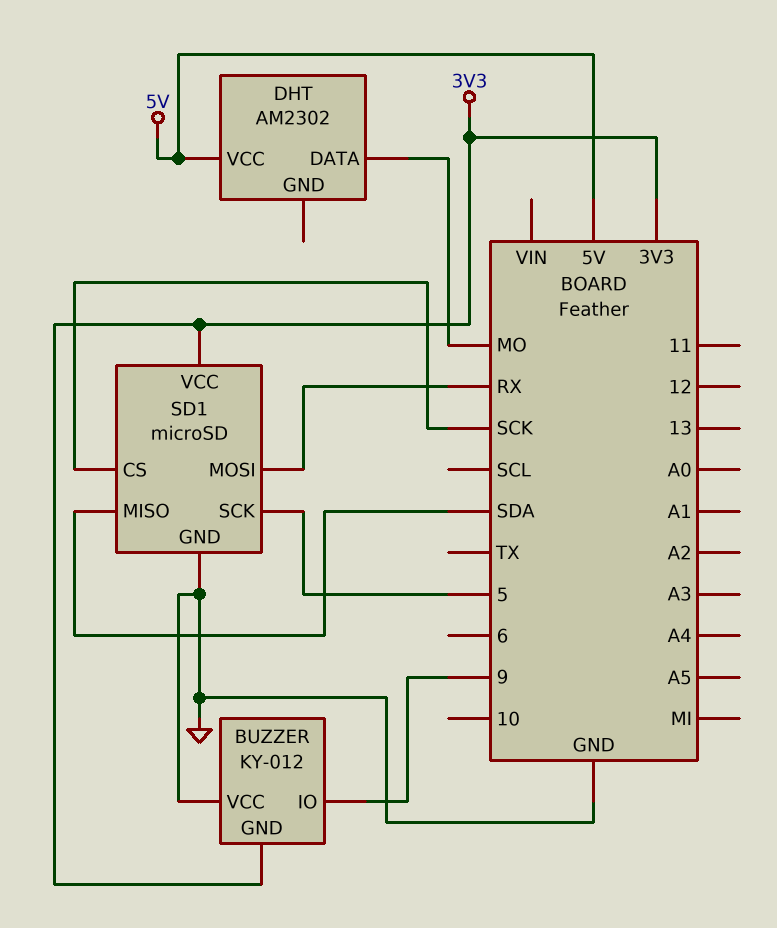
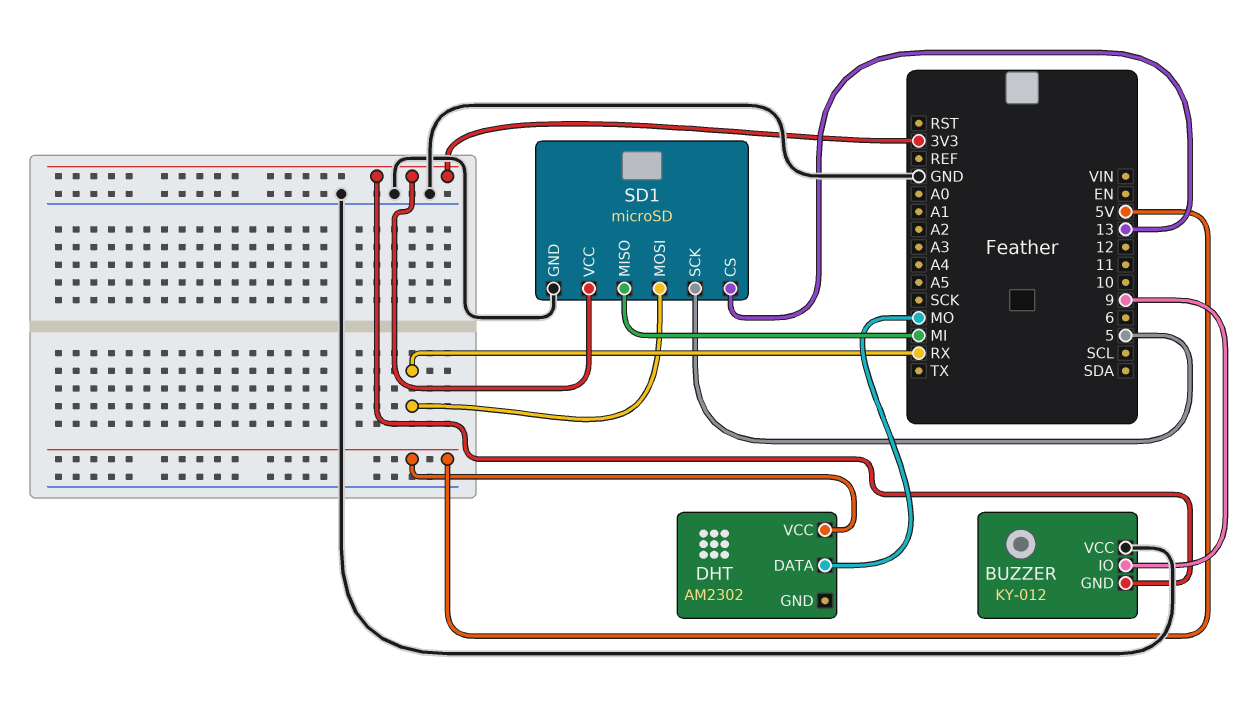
SD1 pin CS: SCK -> 13
SD1 pin MISO: SDA -> MI

